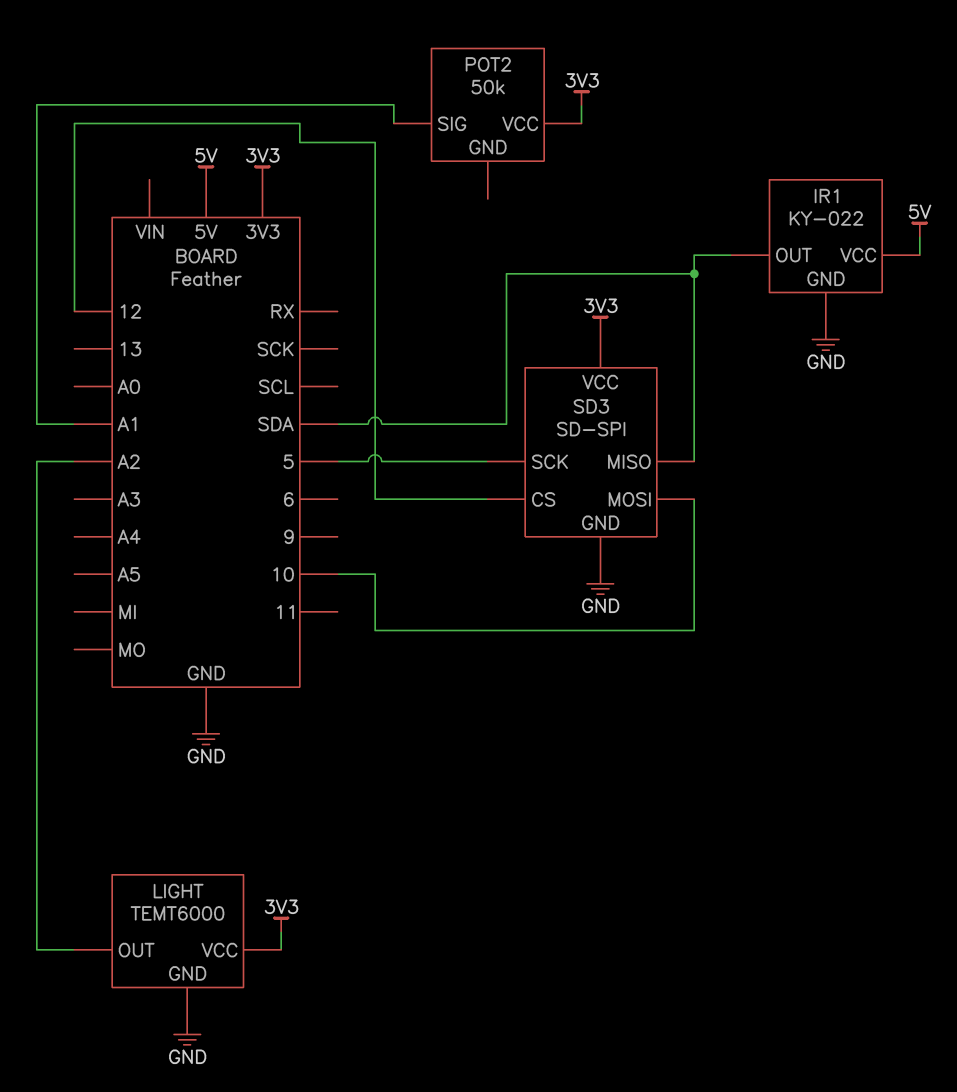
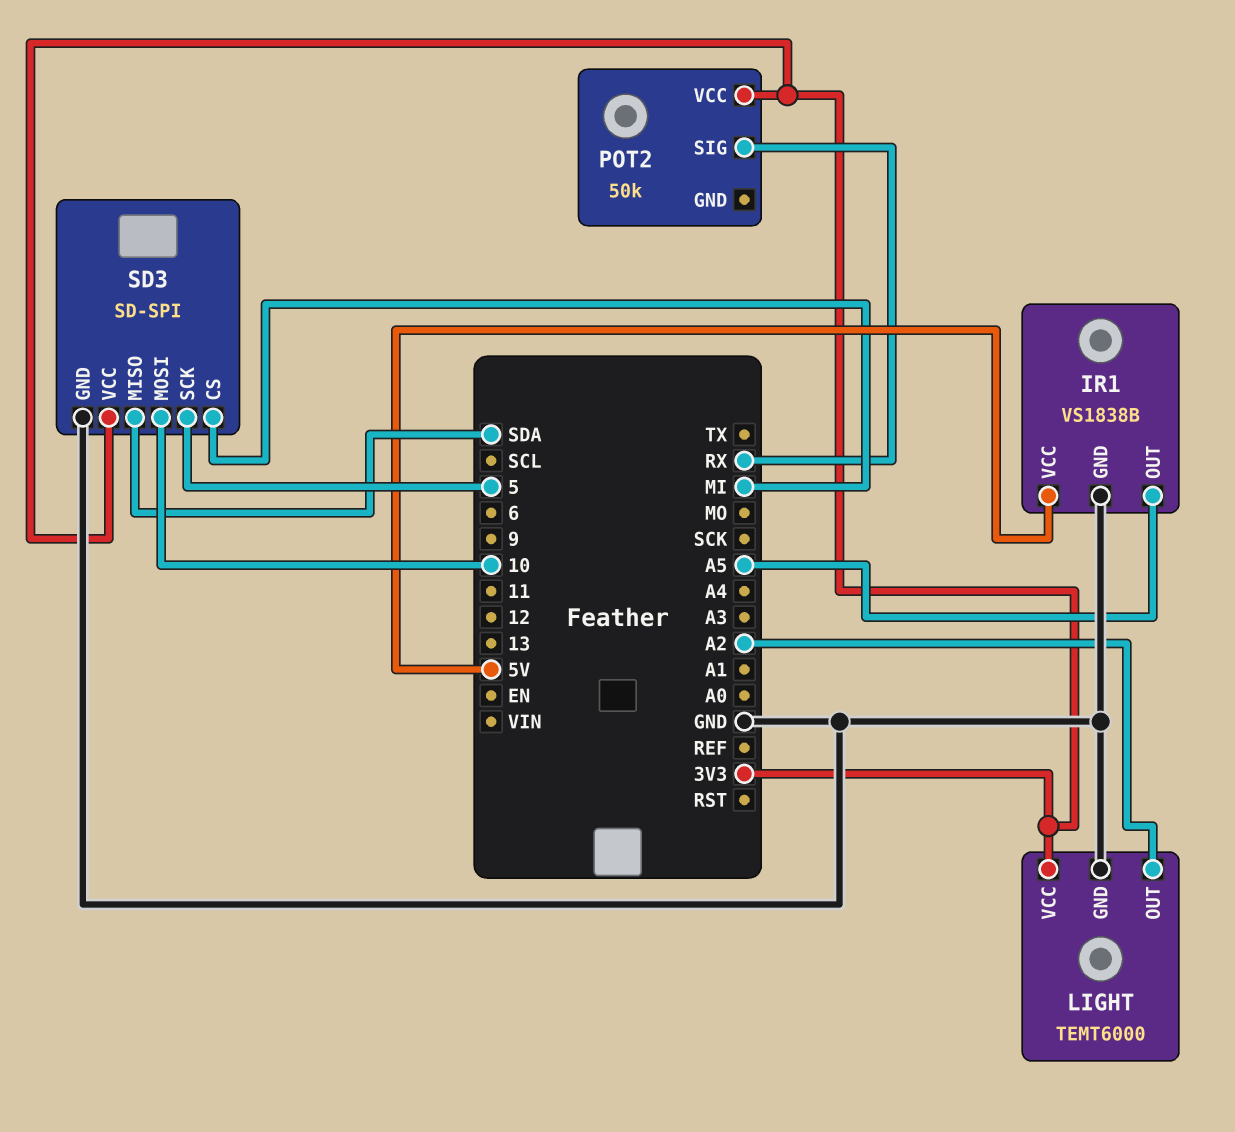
IR1: KY-022 -> VS1838B
IR1 pin OUT: SDA -> A5
POT2 pin SIG: A1 -> RX
SD3 pin CS: 12 -> MI

